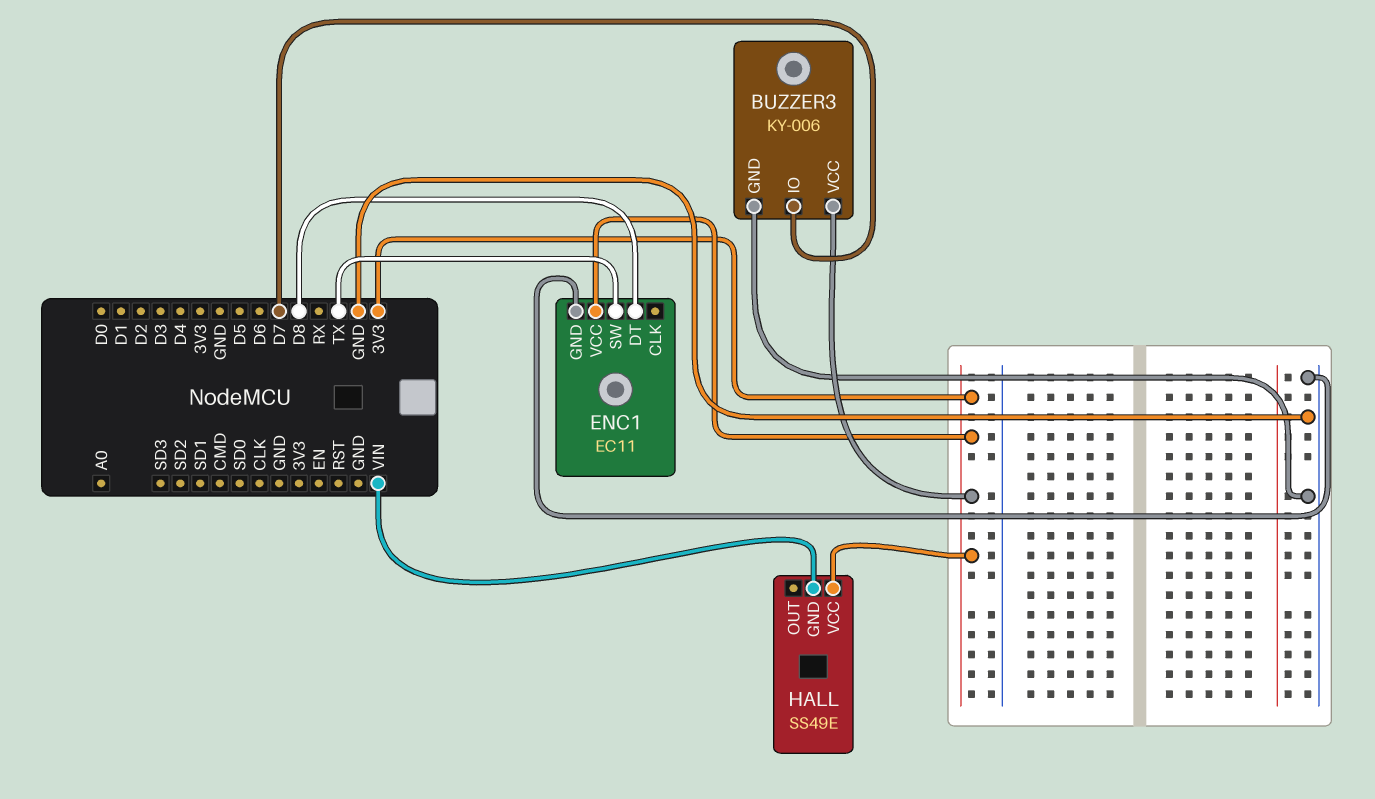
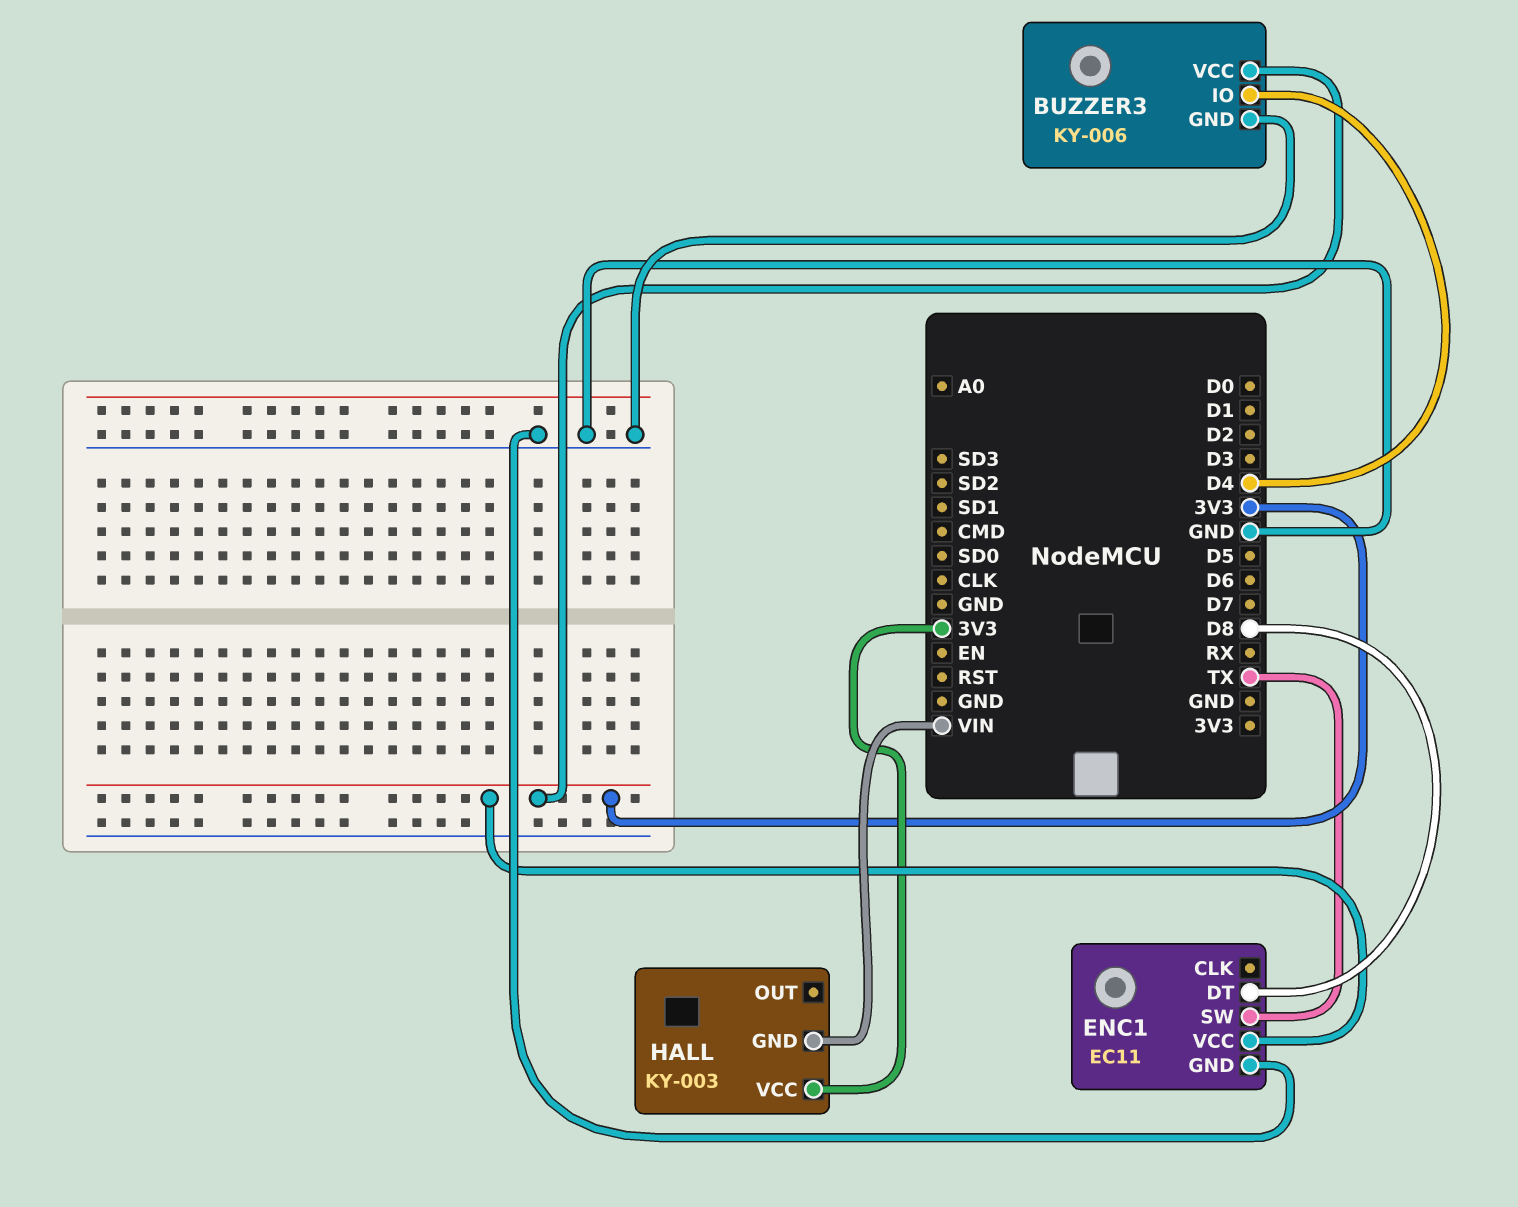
BUZZER3 pin IO: D7 -> D4
HALL: SS49E -> KY-003

